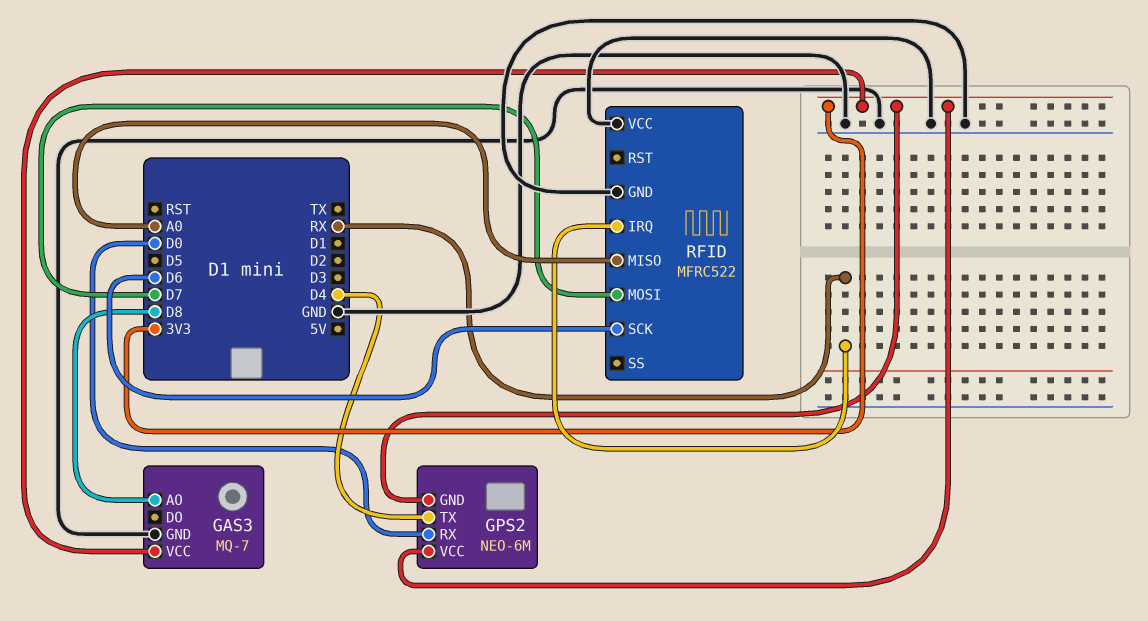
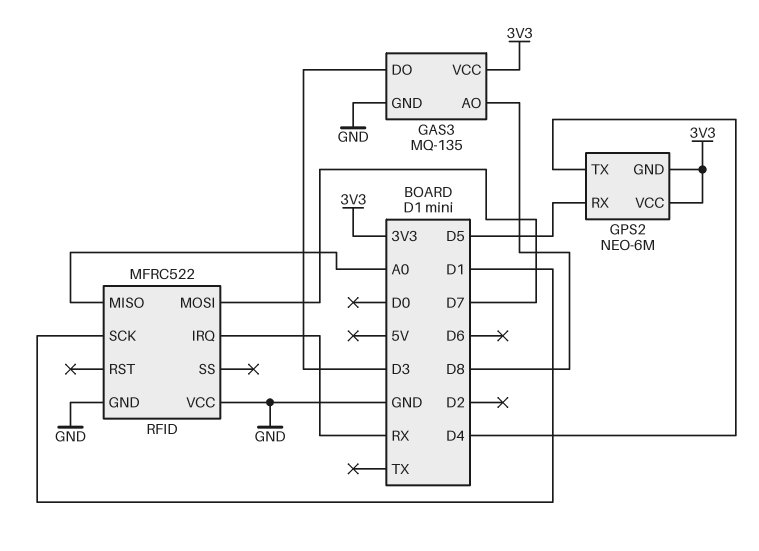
GAS3: MQ-7 -> MQ-135
GAS3 pin DO: none -> D3
GPS2 pin RX: D0 -> D5
RFID pin SCK: D6 -> D1

